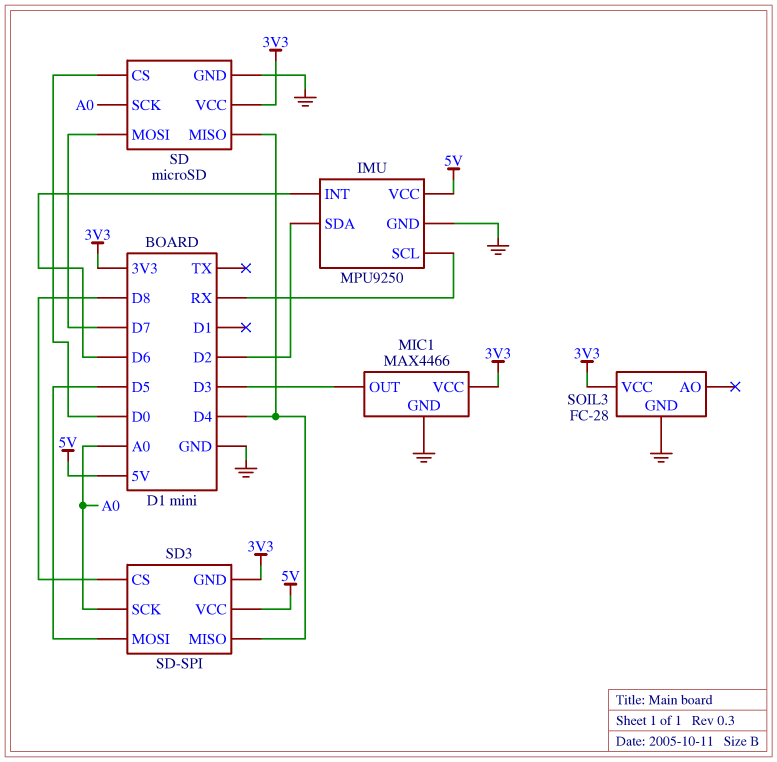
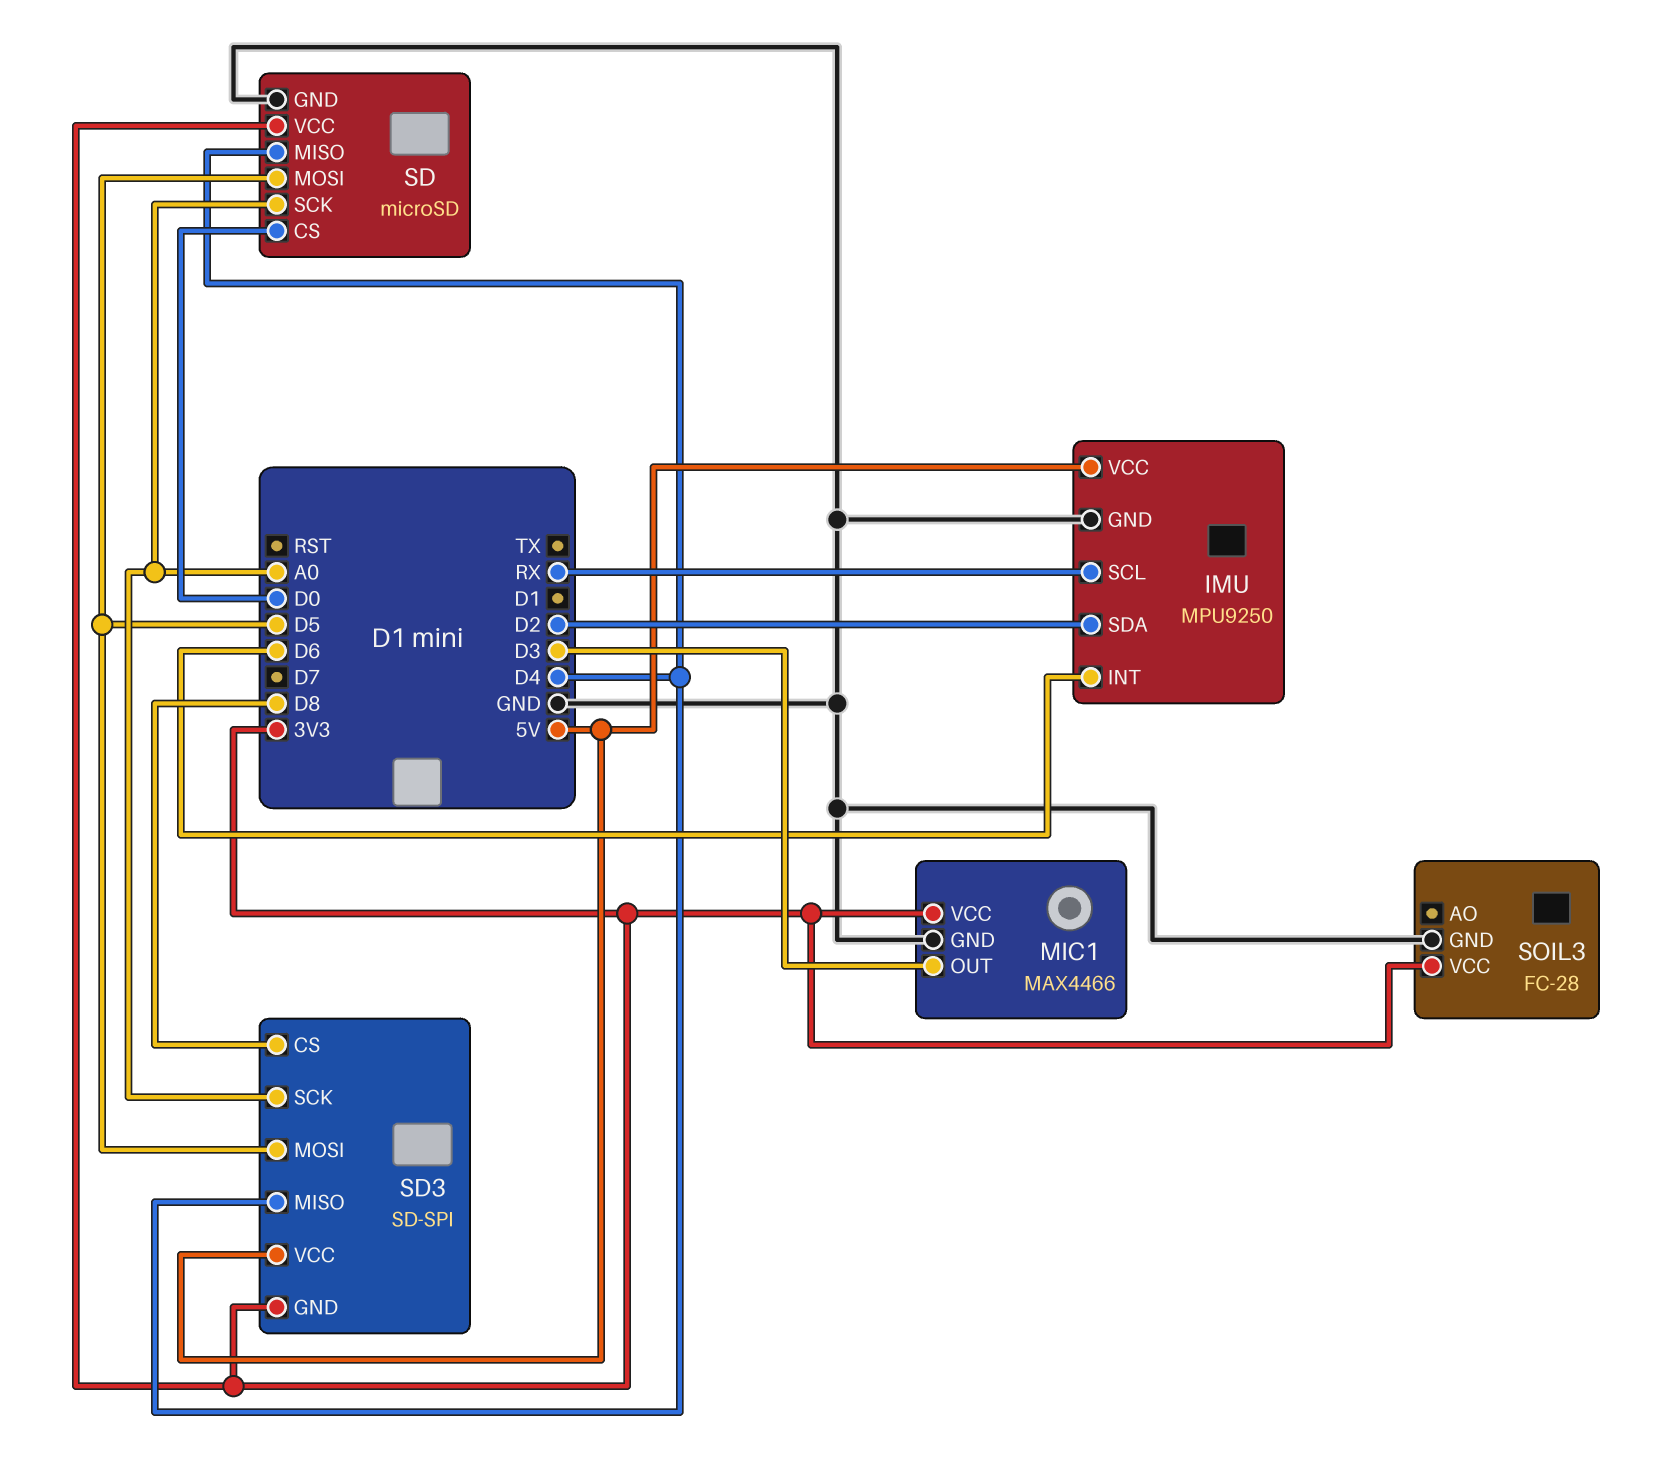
SD pin MOSI: D7 -> D5

